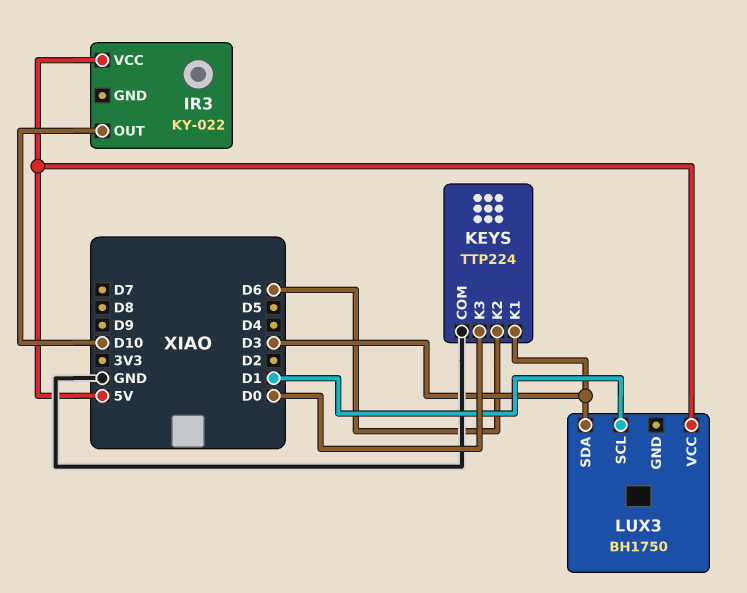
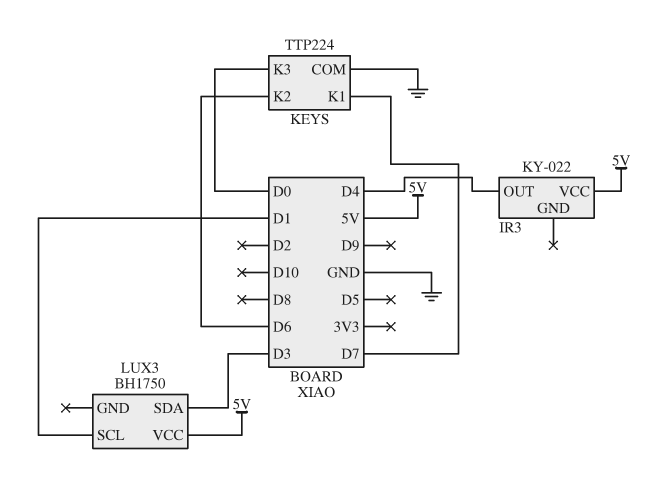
IR3 pin OUT: D10 -> D4
KEYS pin K1: D3 -> D7

